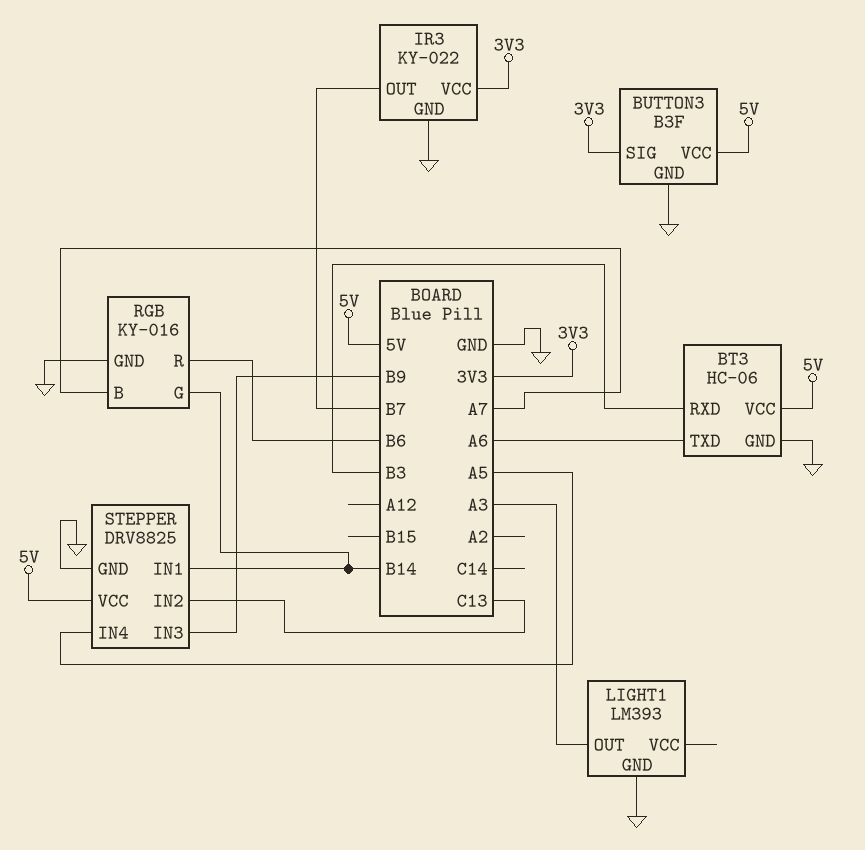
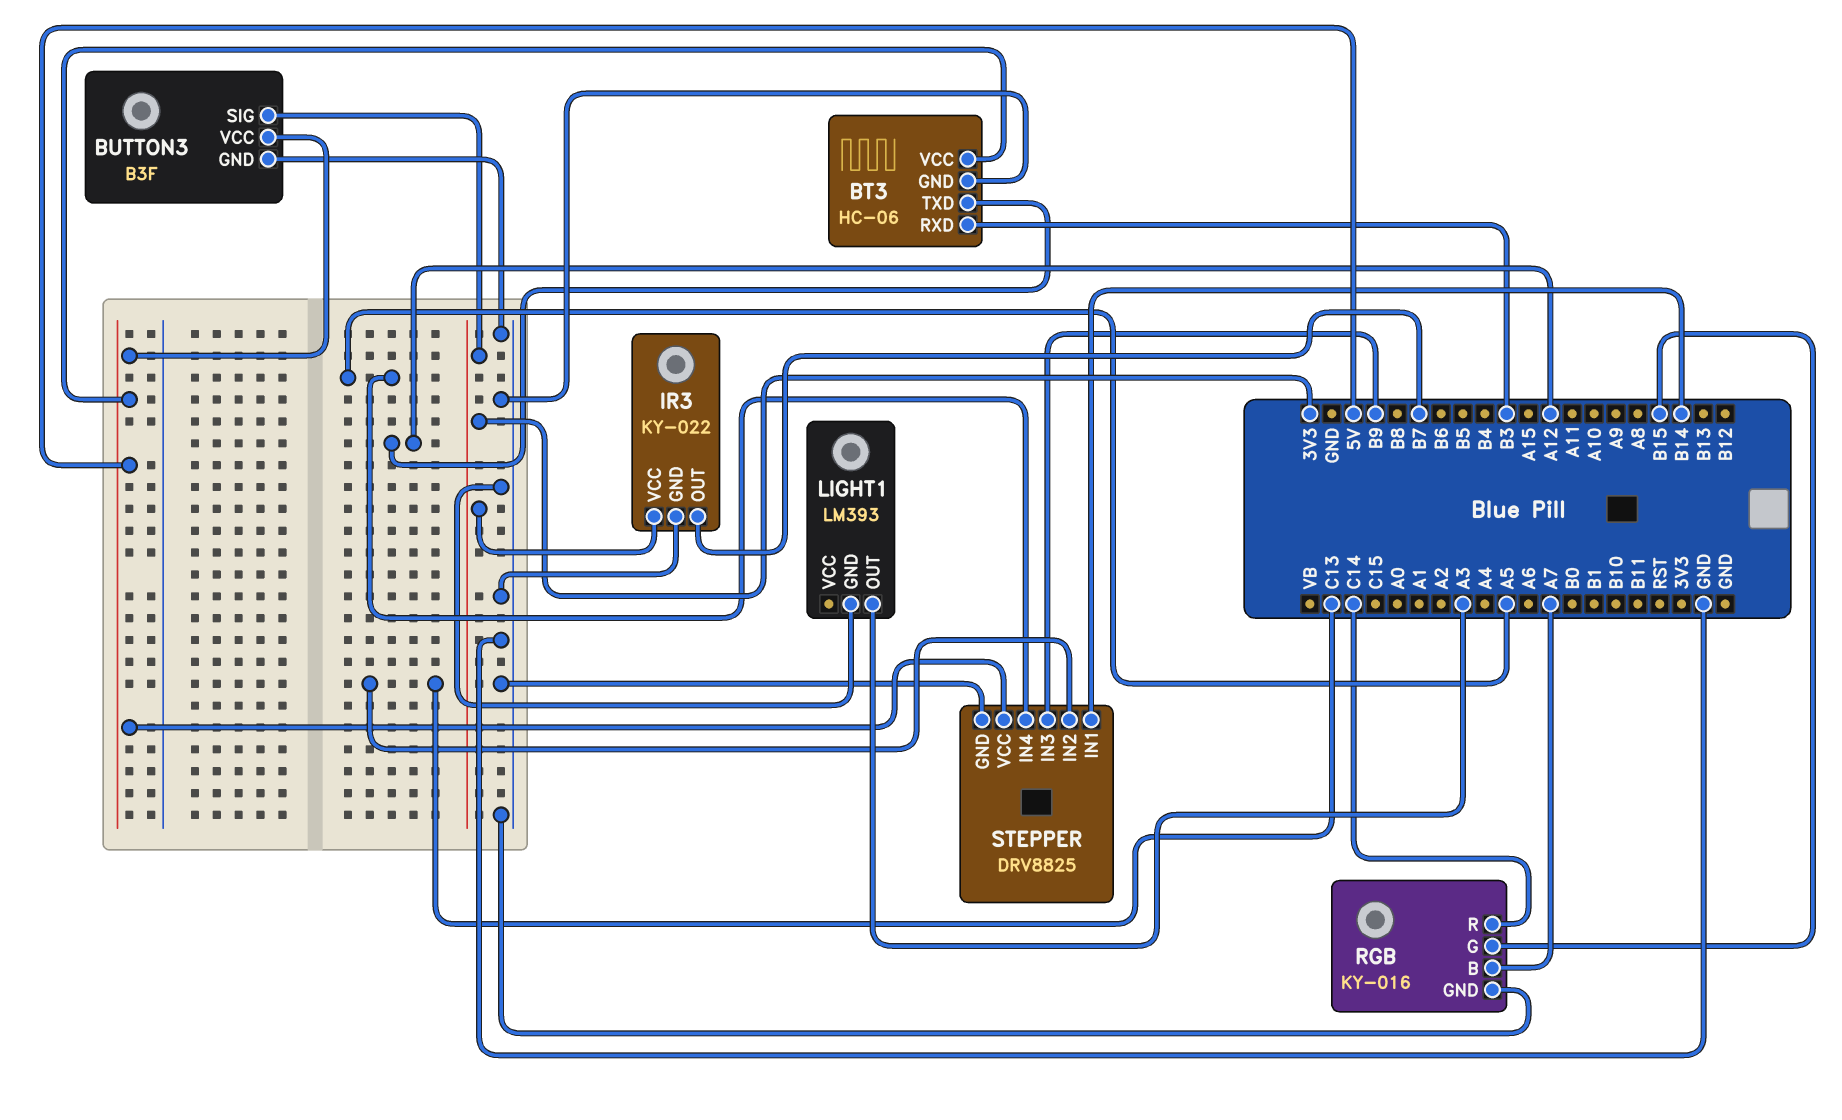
BT3 pin TXD: A6 -> A12
RGB pin G: B14 -> B15
RGB pin R: B6 -> C14

